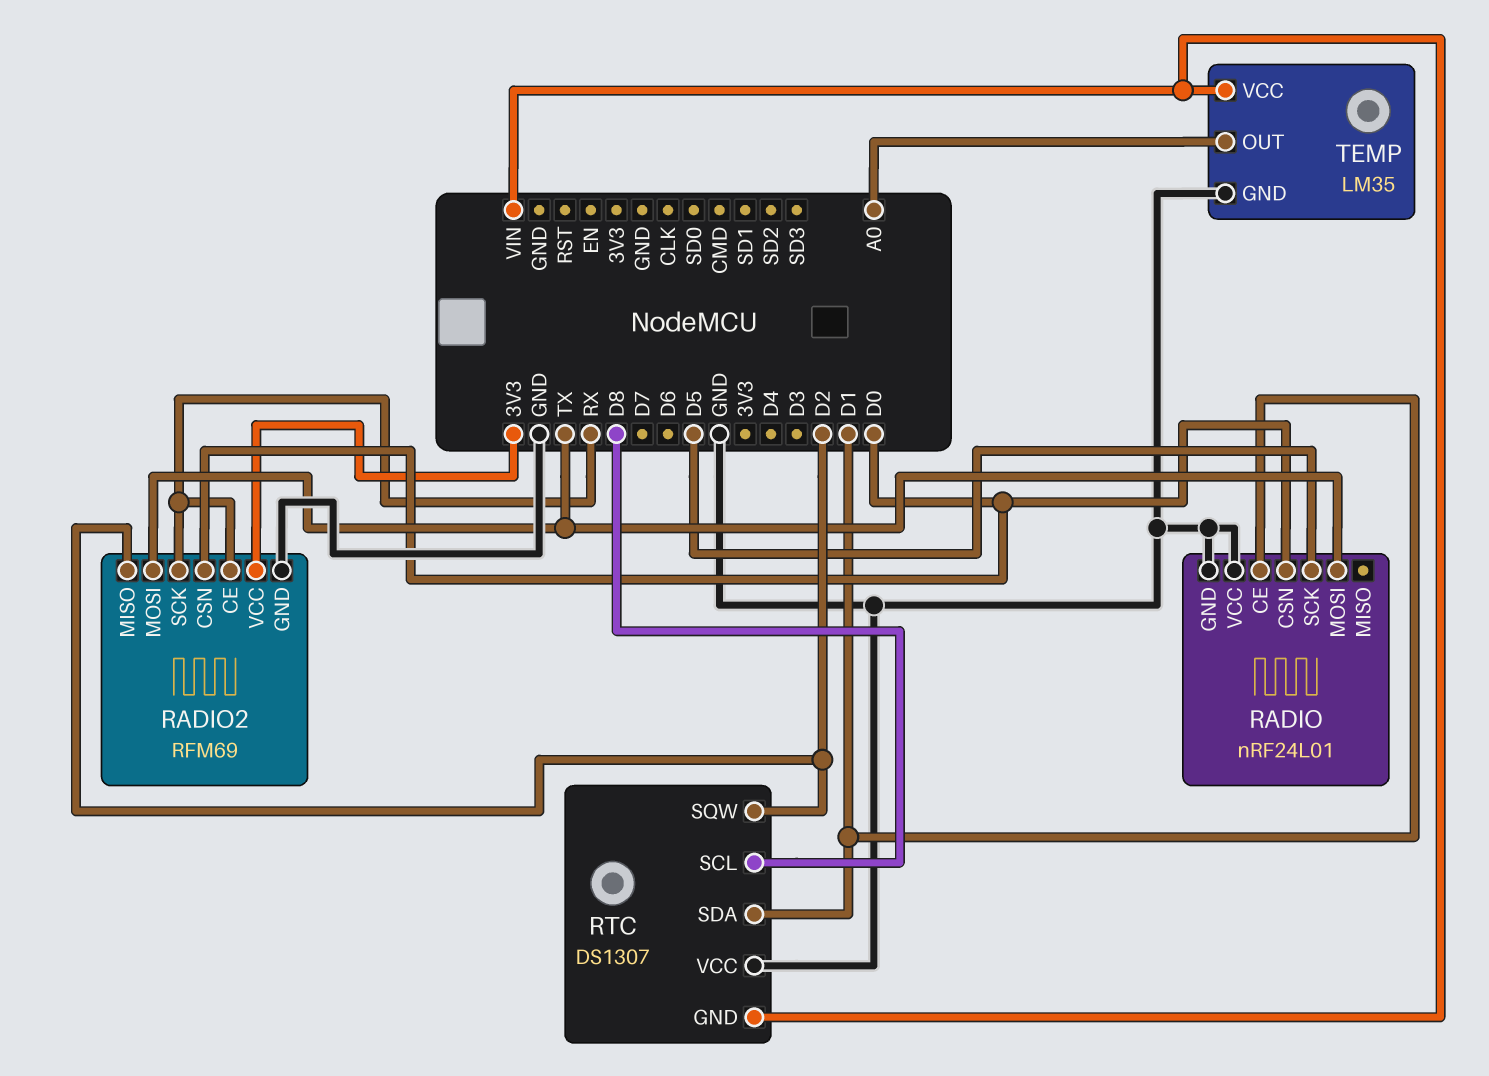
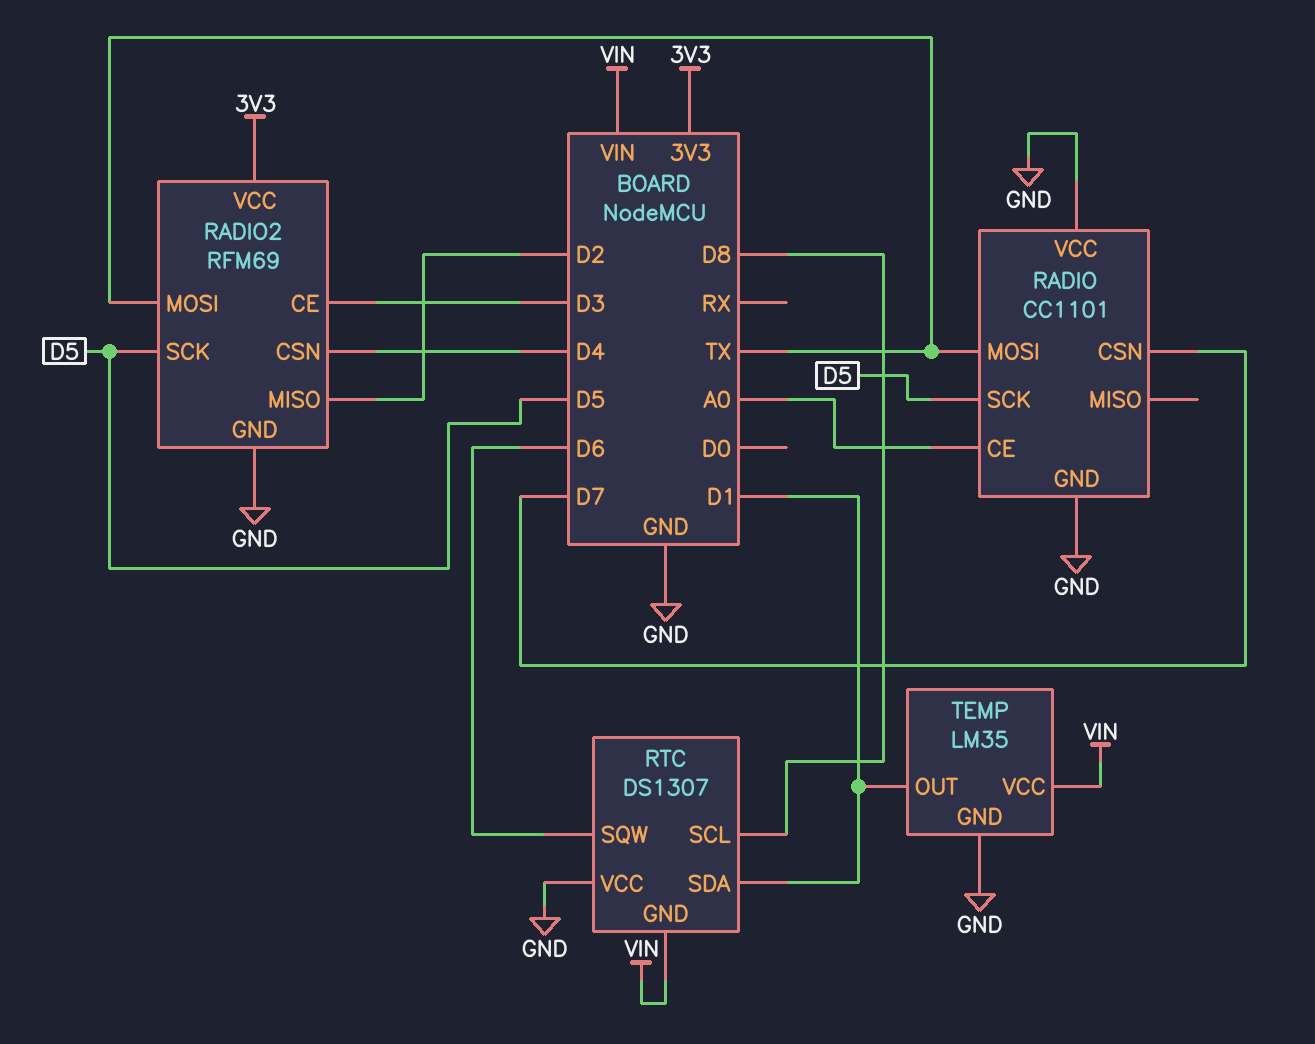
RADIO: nRF24L01 -> CC1101
RADIO pin CE: D1 -> A0
RADIO pin CSN: D0 -> D7
RADIO2 pin CE: RX -> D3
RADIO2 pin CSN: D0 -> D4
RADIO2 pin SCK: RX -> D5
RTC pin SQW: D2 -> D6
TEMP pin OUT: A0 -> D1

